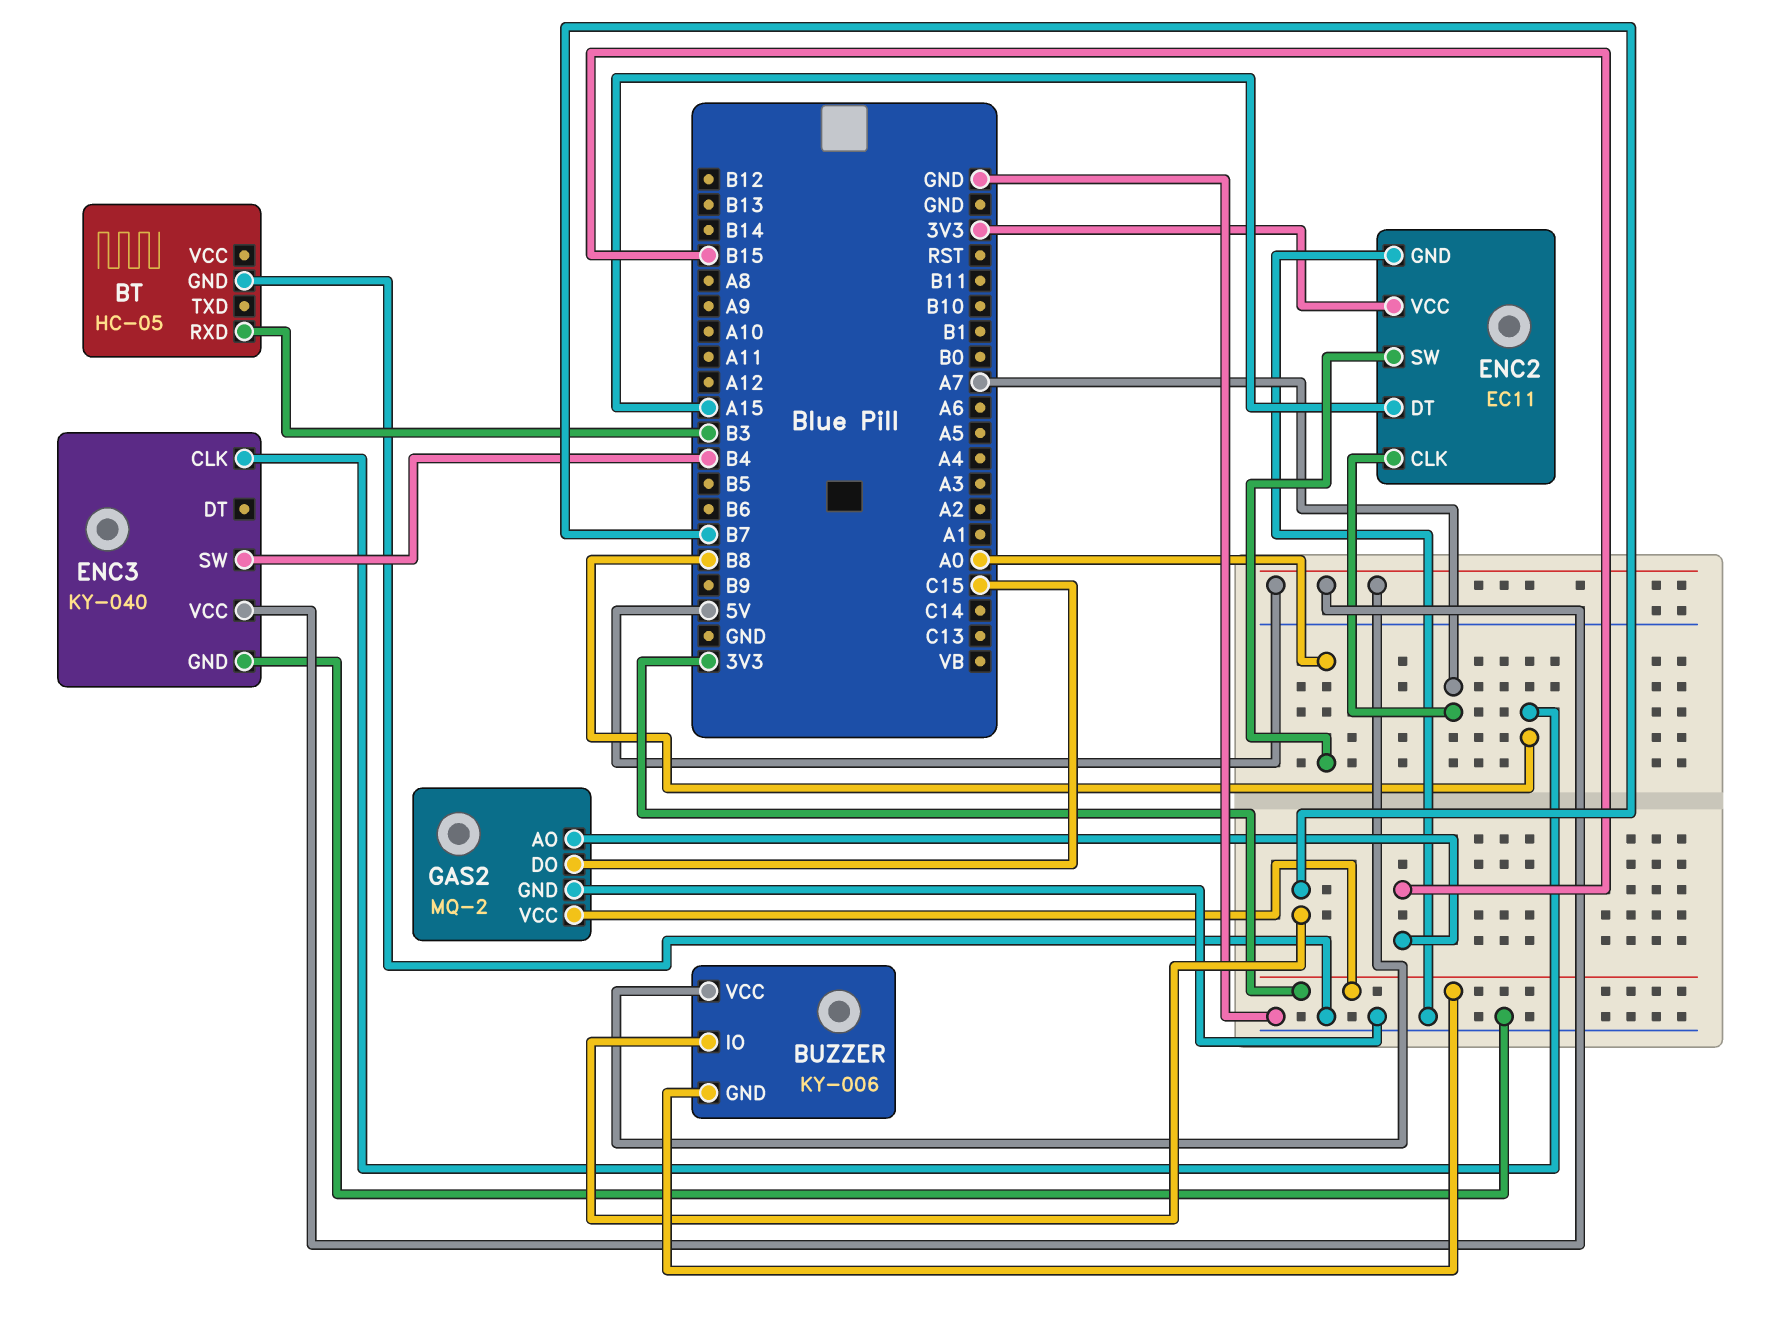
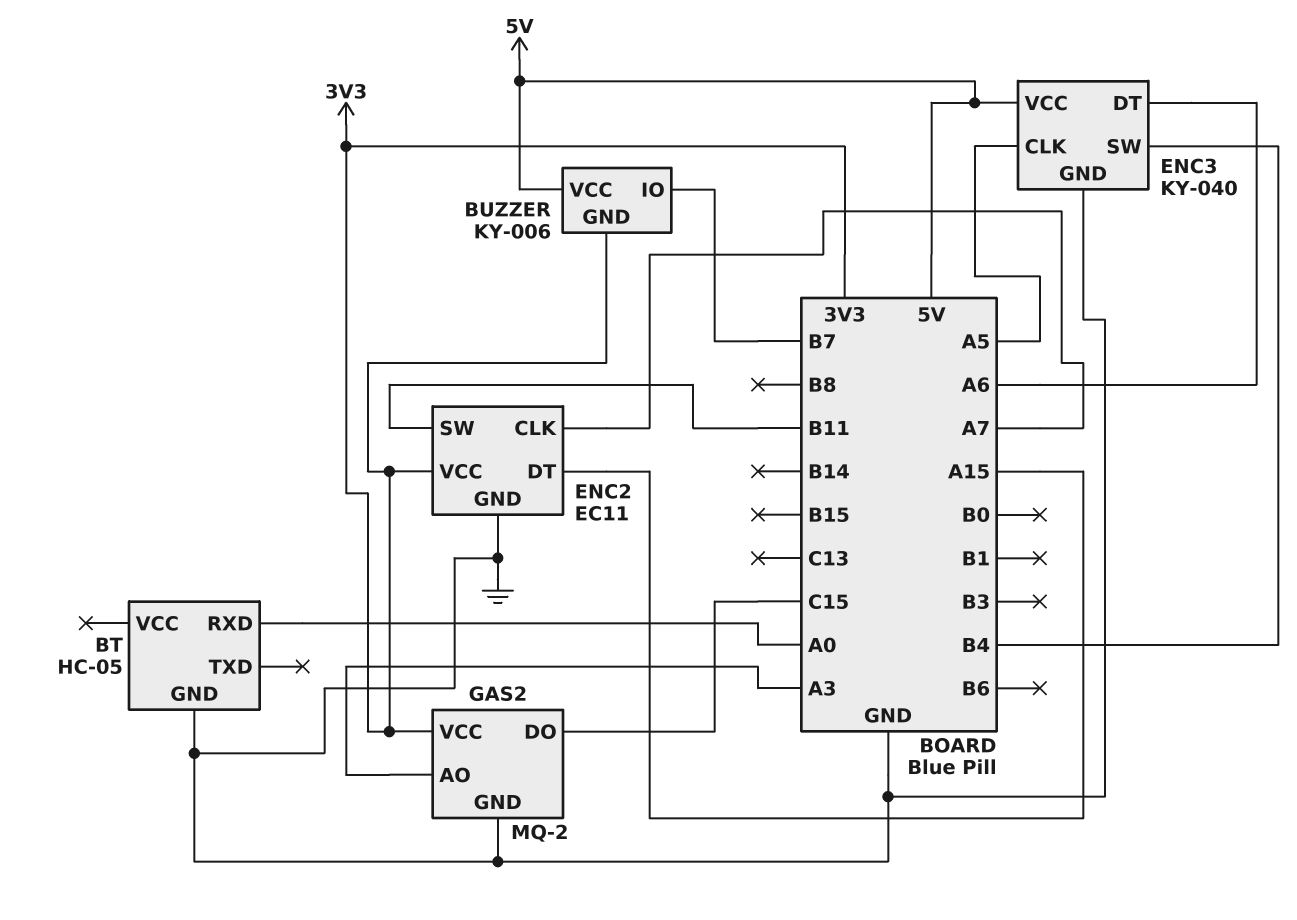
BT pin RXD: B3 -> A0
ENC2 pin SW: A0 -> B11
ENC3 pin CLK: B8 -> A5
ENC3 pin DT: none -> A6
GAS2 pin AO: B15 -> A3

